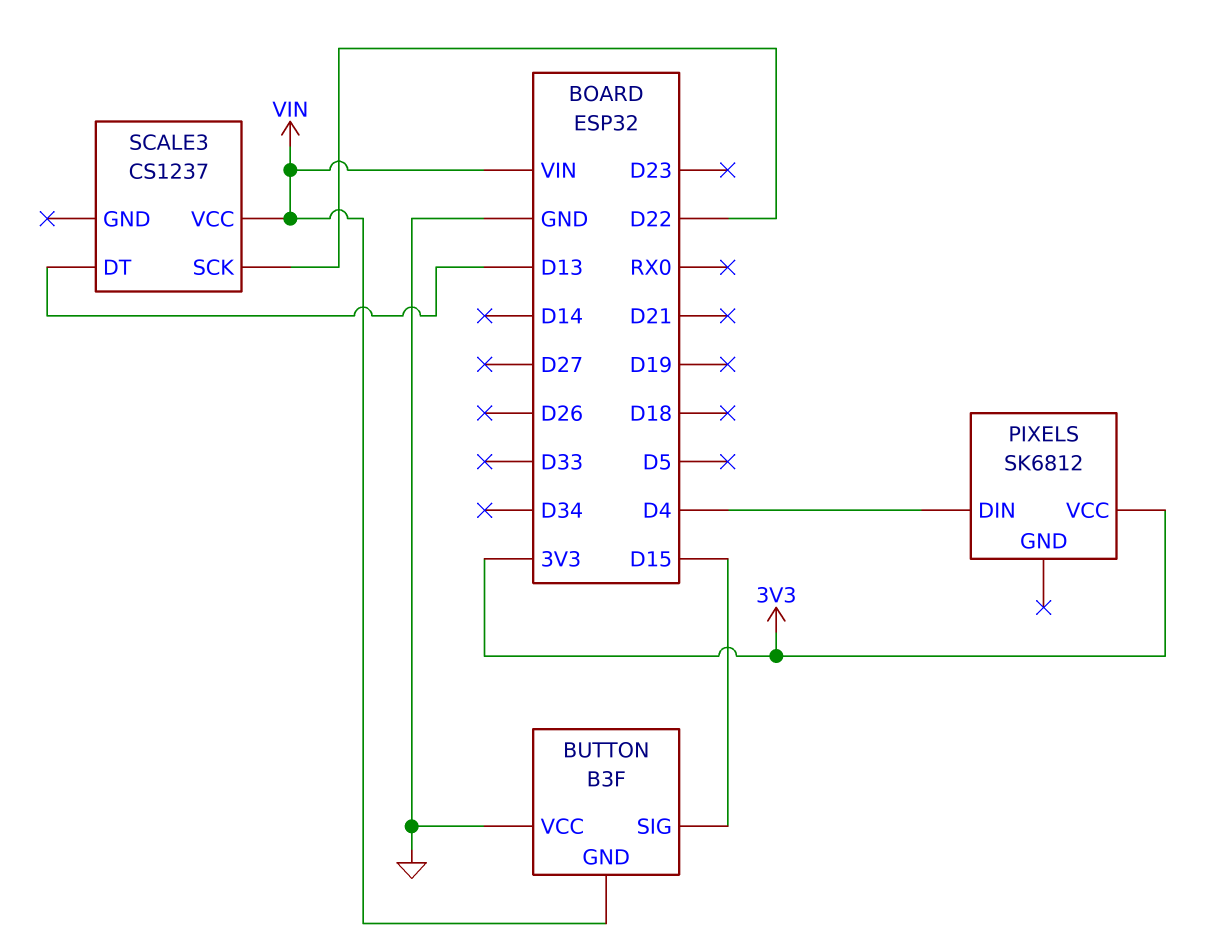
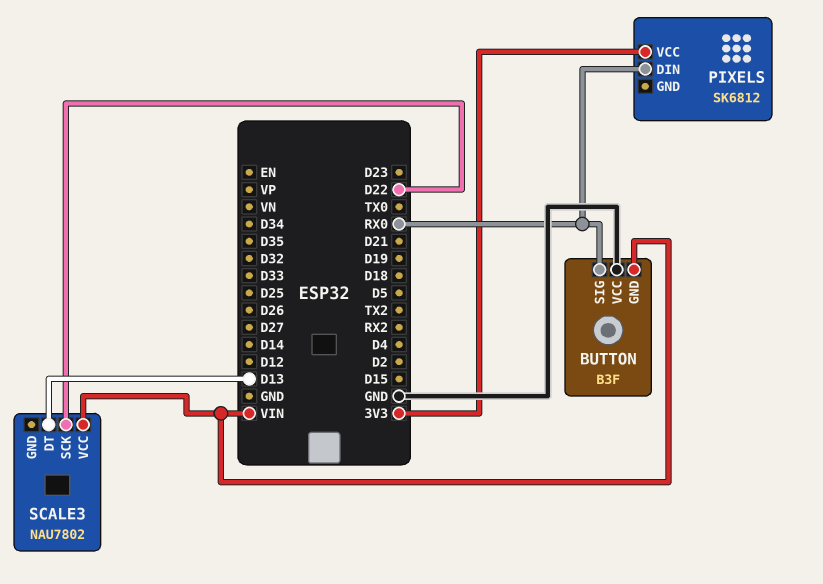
BUTTON pin SIG: D15 -> RX0
PIXELS pin DIN: D4 -> RX0
SCALE3: CS1237 -> NAU7802

